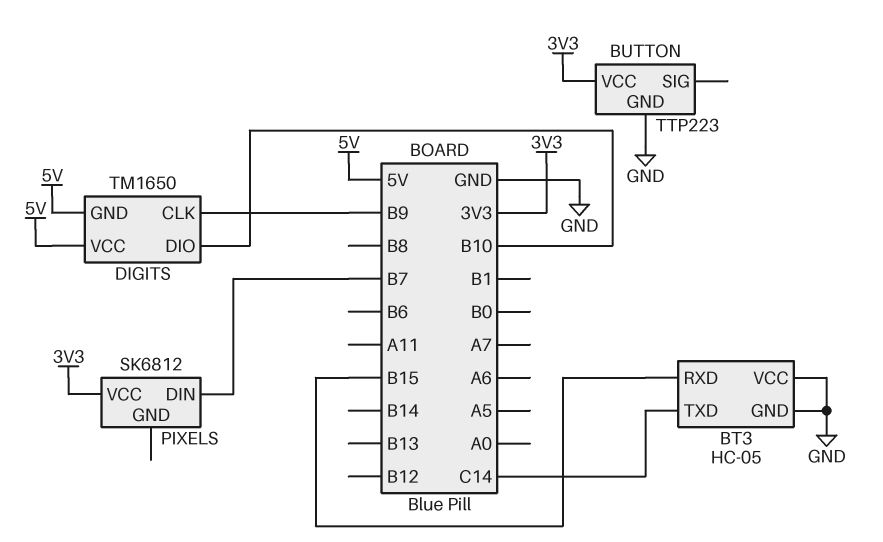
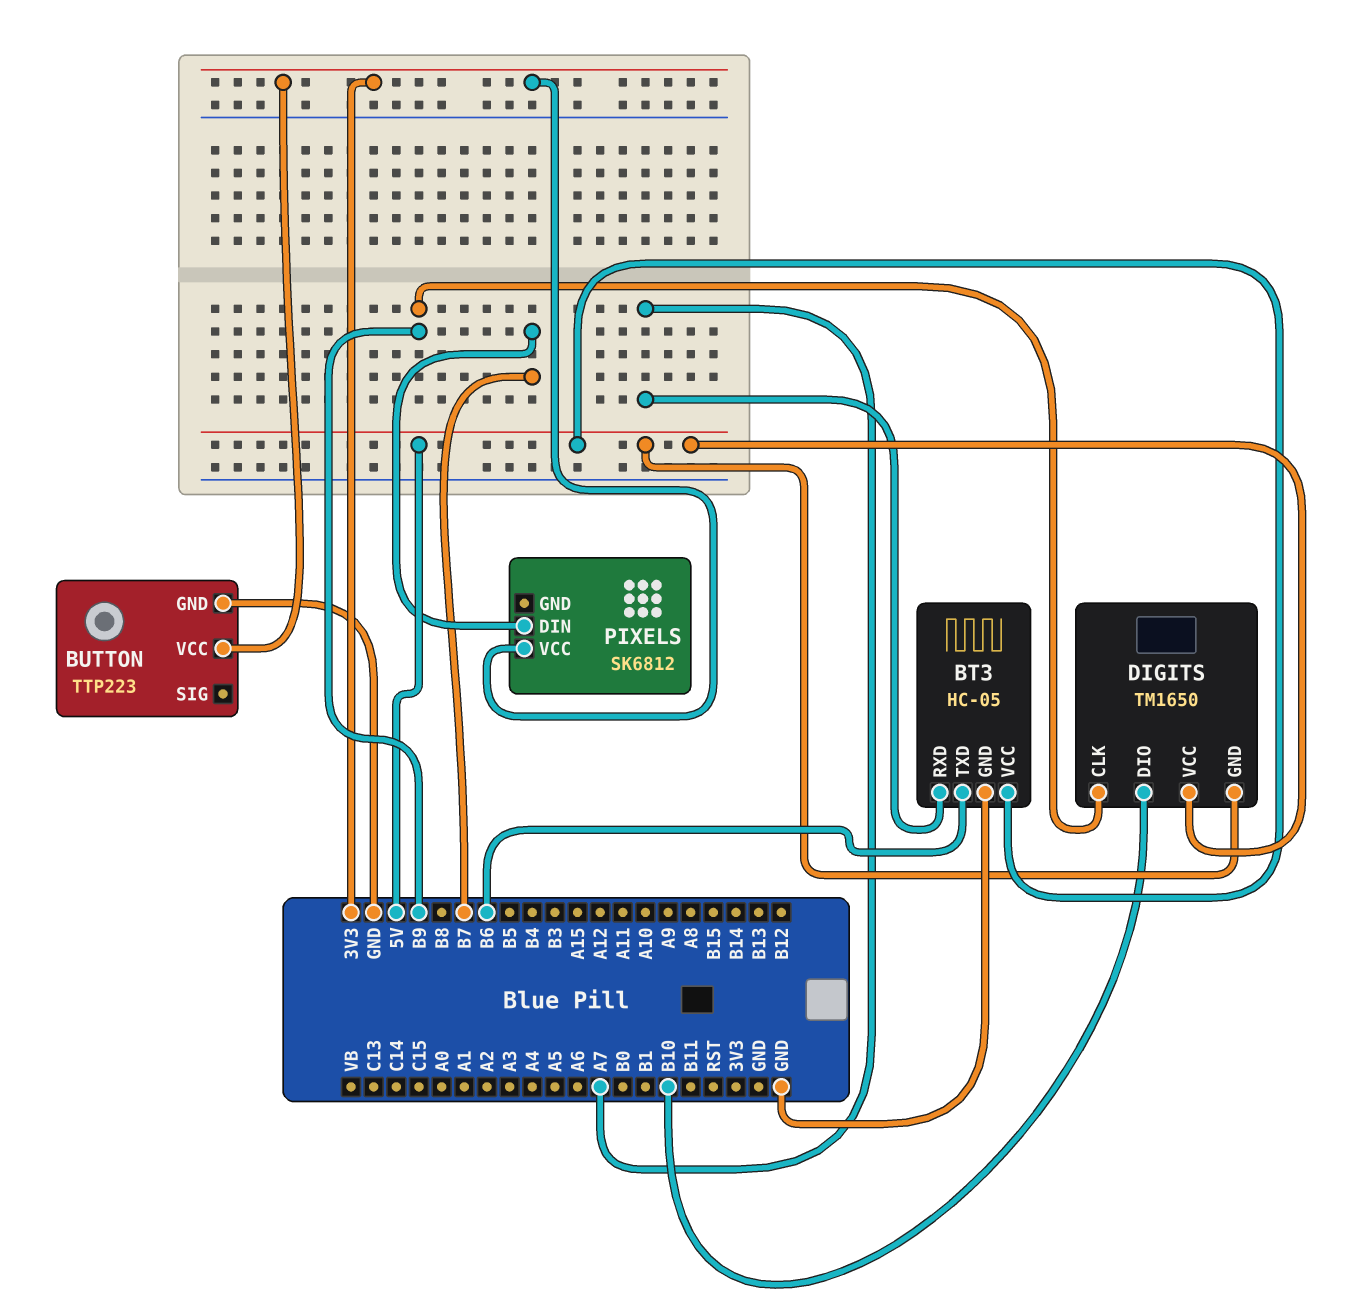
BT3 pin RXD: B15 -> A7
BT3 pin TXD: C14 -> B6
BT3 pin VCC: GND -> 5V

